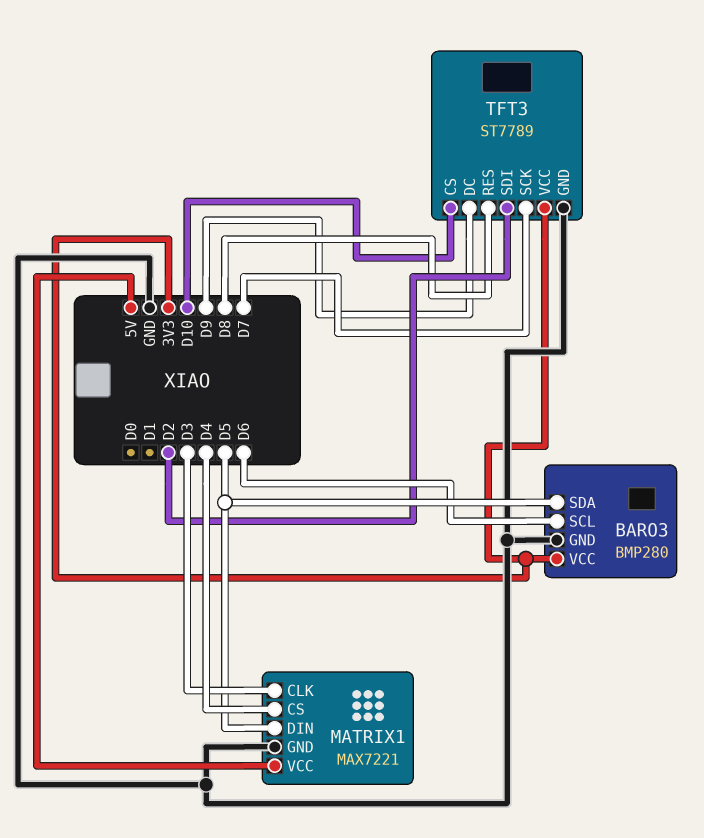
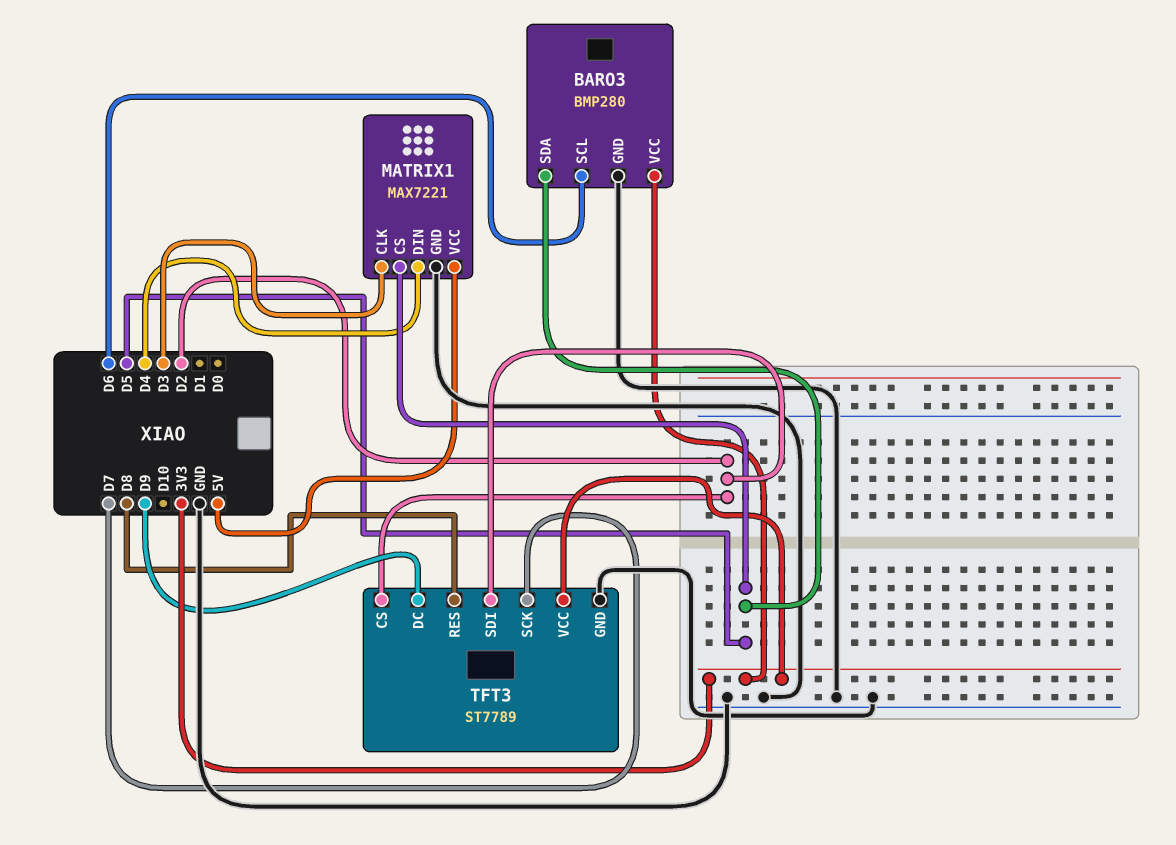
MATRIX1 pin CS: D4 -> D5
MATRIX1 pin DIN: D5 -> D4
TFT3 pin CS: D10 -> D2

